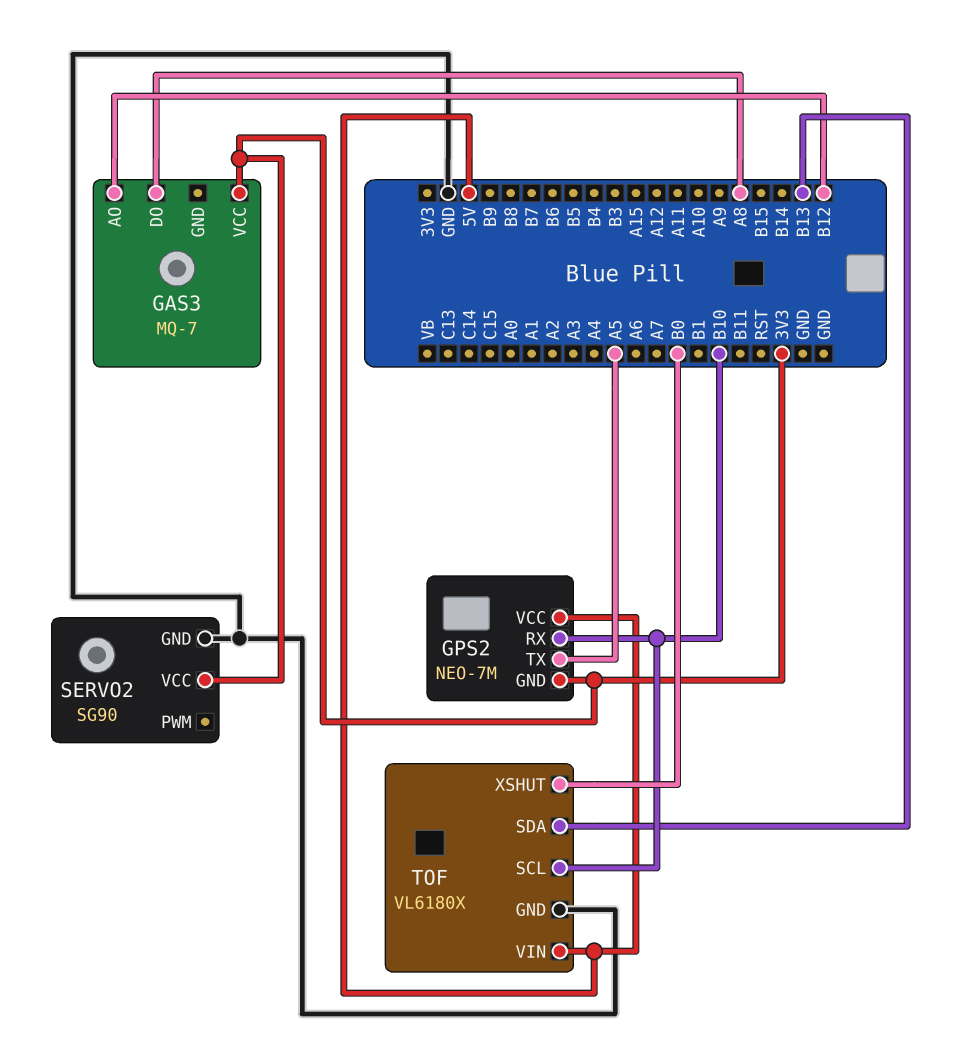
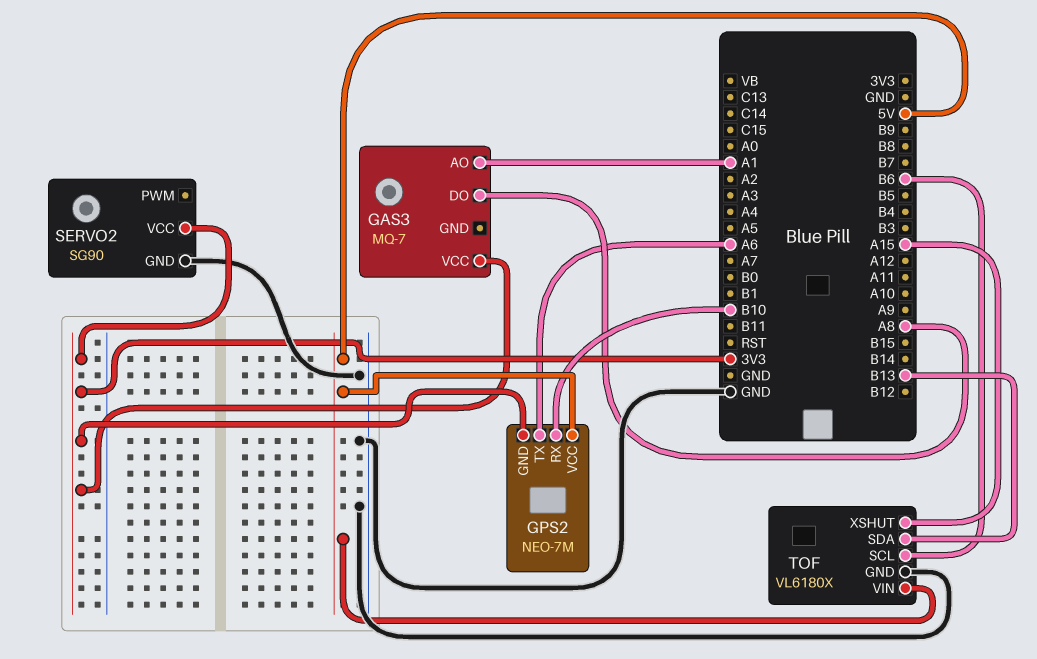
GAS3 pin AO: B12 -> A1
GPS2 pin TX: A5 -> A6
TOF pin SCL: B10 -> B6
TOF pin XSHUT: B0 -> A15

